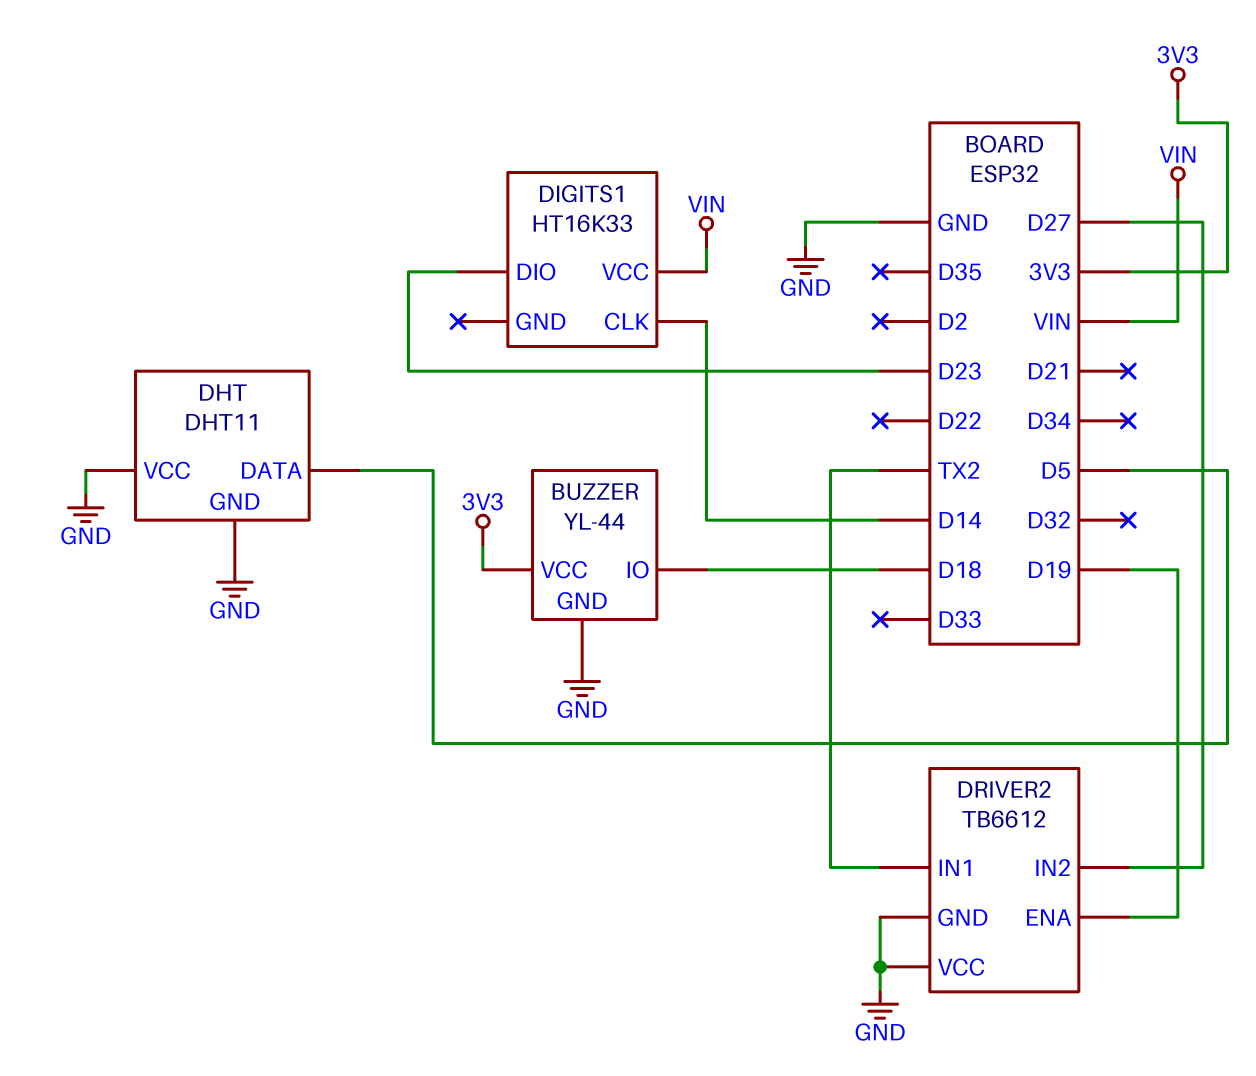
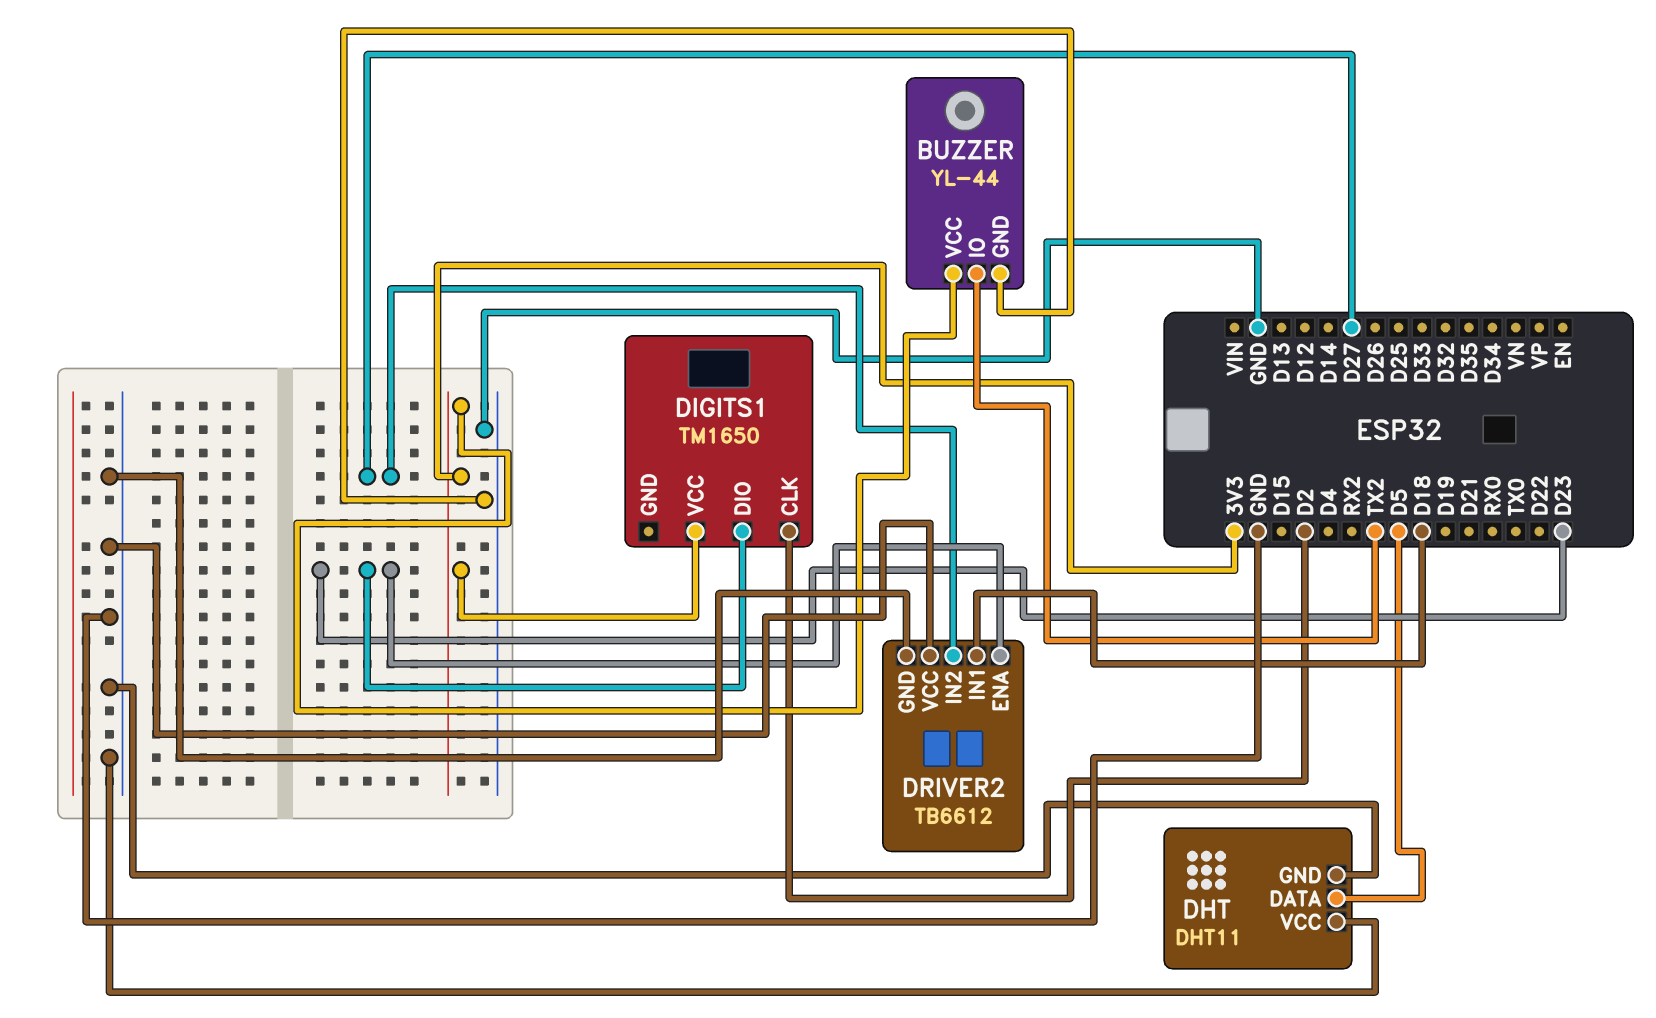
BUZZER pin IO: D18 -> TX2
DIGITS1: HT16K33 -> TM1650
DIGITS1 pin CLK: D14 -> D2
DIGITS1 pin VCC: VIN -> 3V3
DRIVER2 pin ENA: D19 -> D23
DRIVER2 pin IN1: TX2 -> D18

